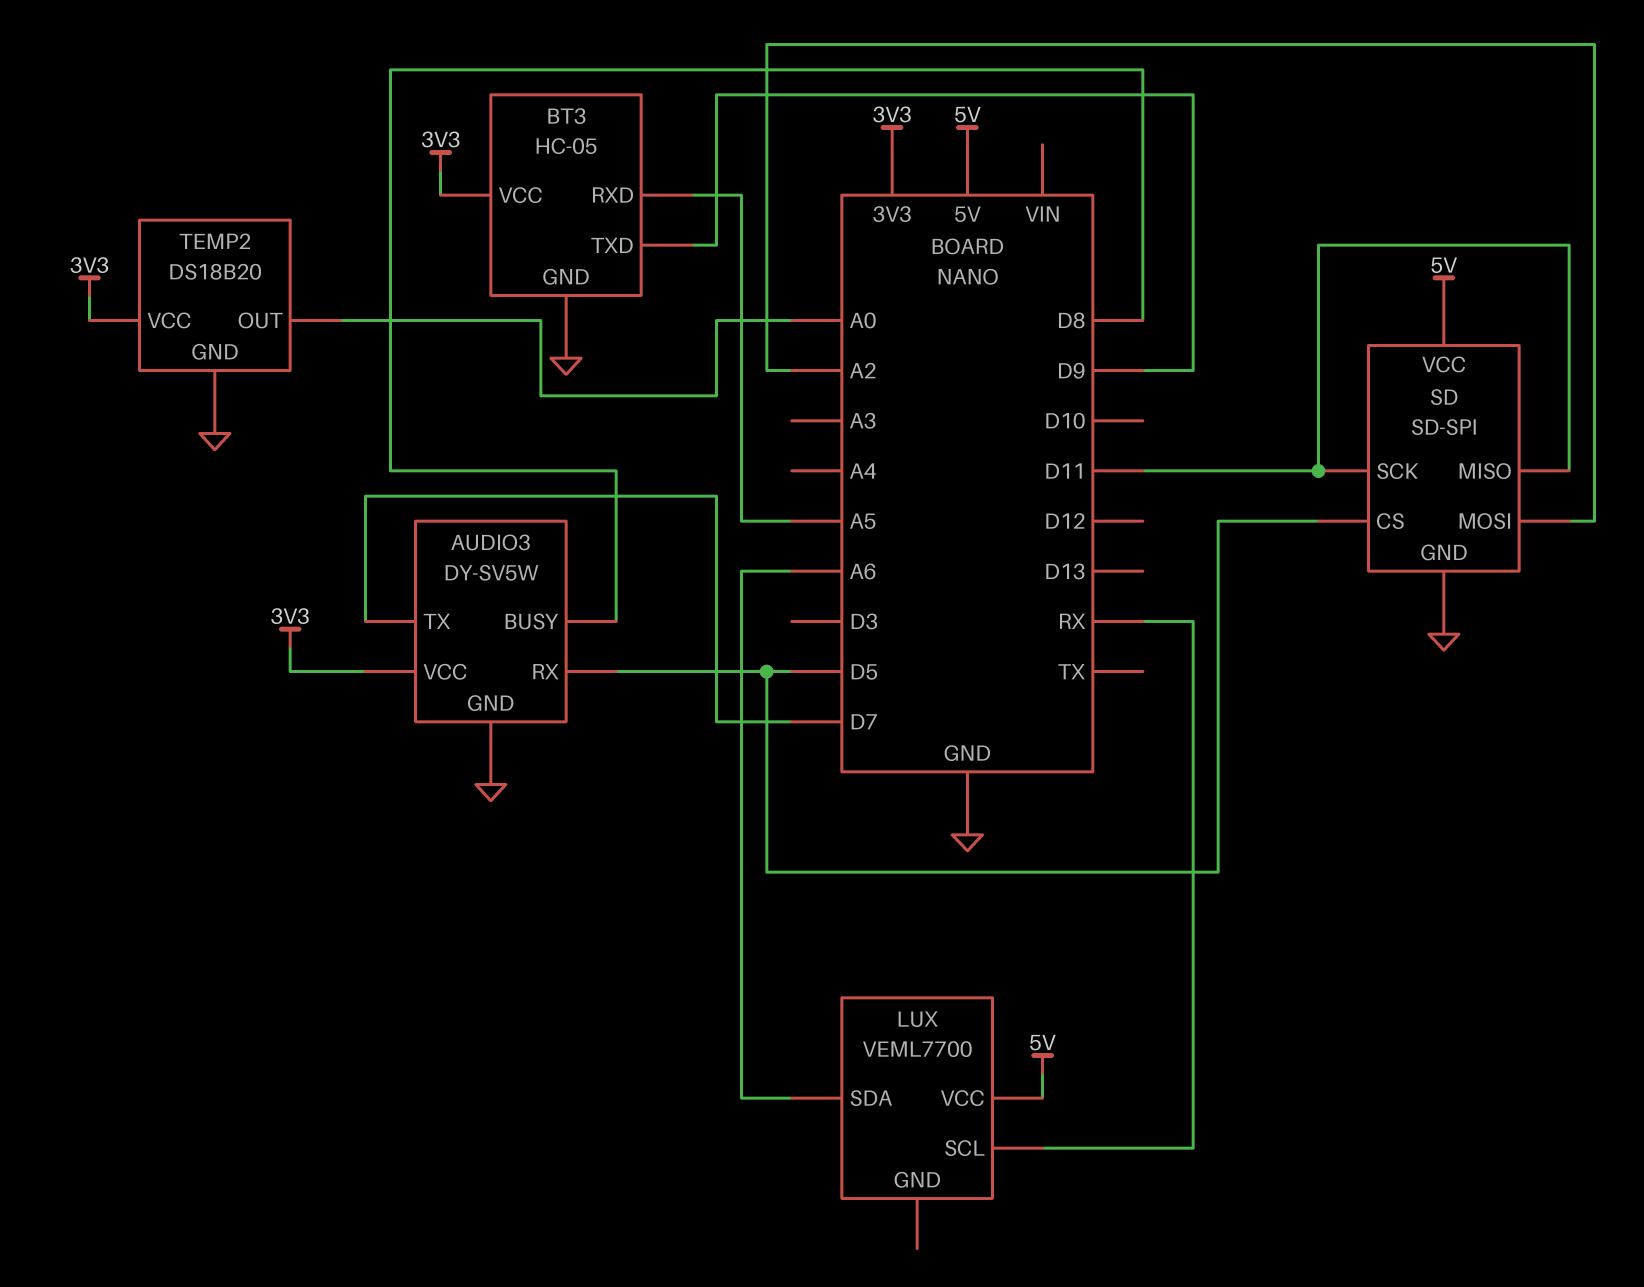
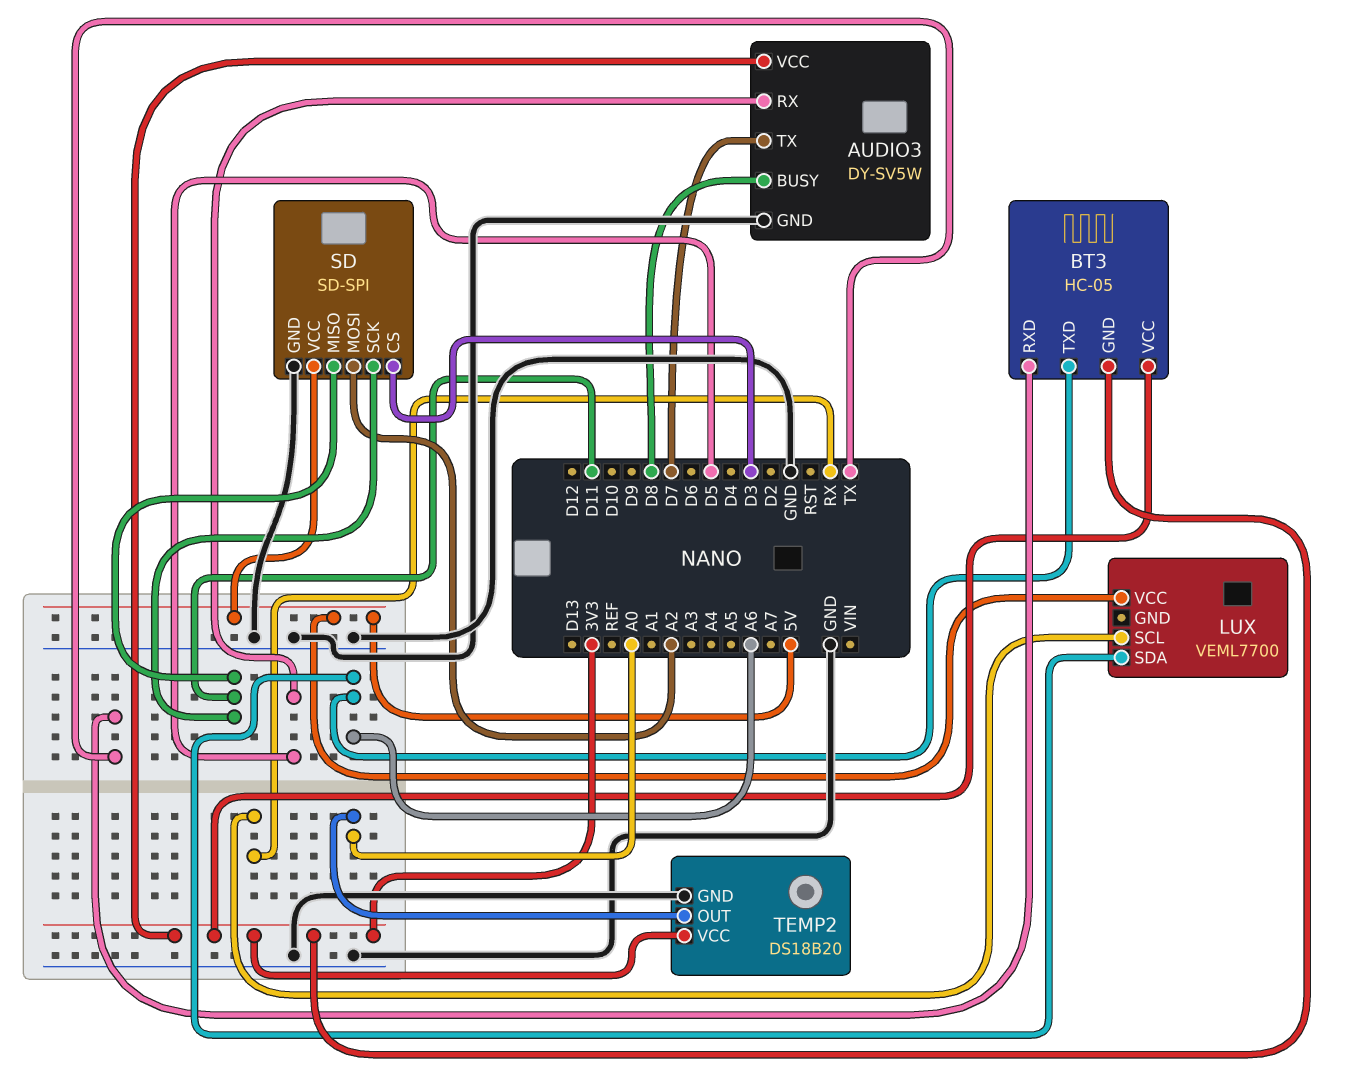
BT3 pin GND: GND -> 3V3
BT3 pin RXD: A5 -> TX
BT3 pin TXD: D9 -> A6
SD pin CS: D5 -> D3

